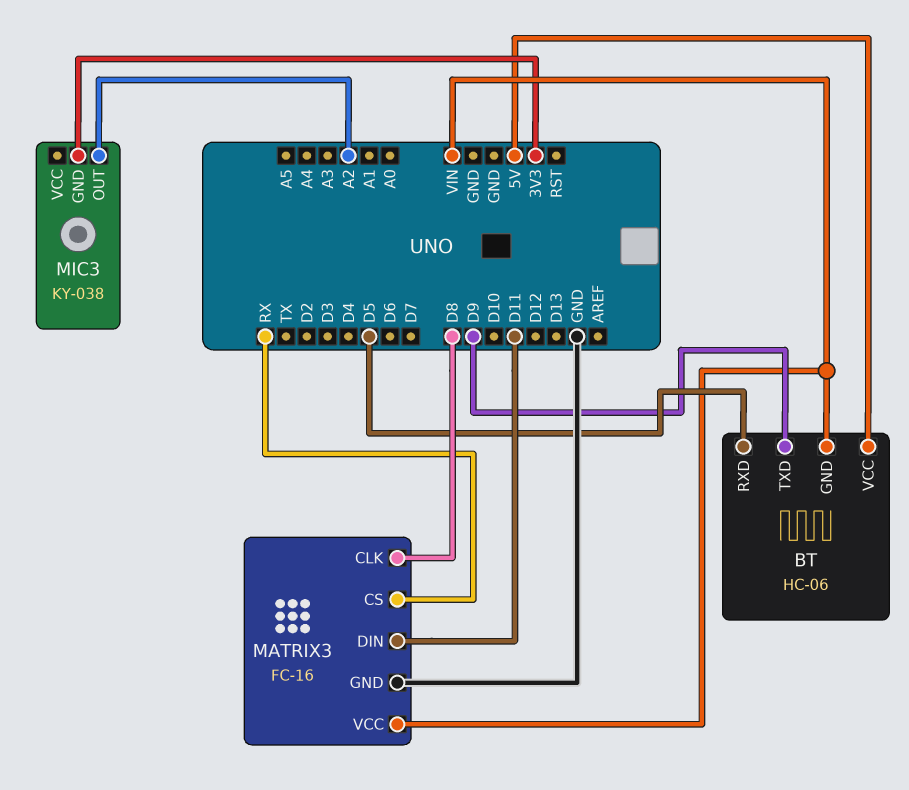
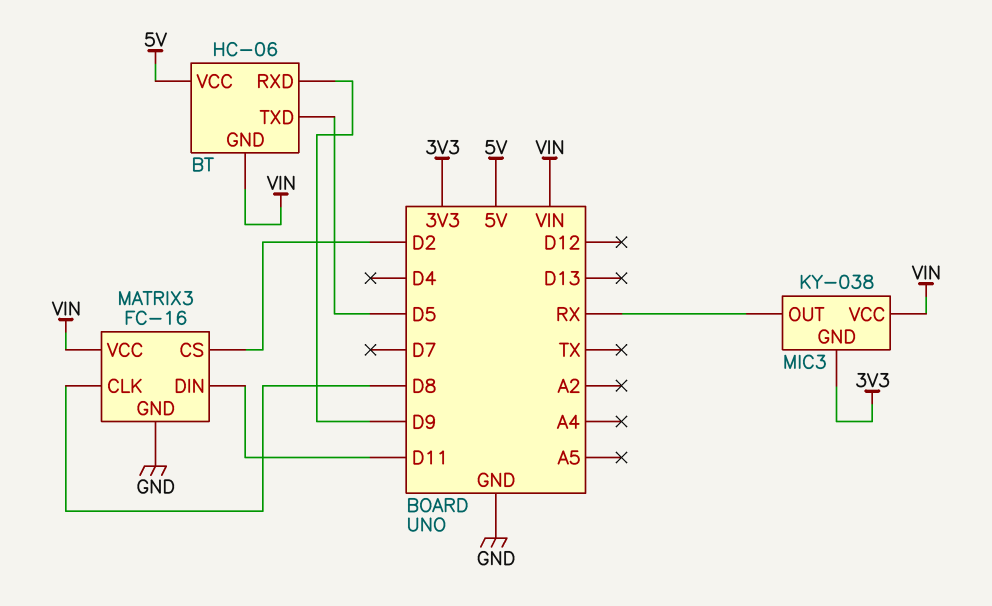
BT pin RXD: D5 -> D9
BT pin TXD: D9 -> D5
MATRIX3 pin CS: RX -> D2
MIC3 pin OUT: A2 -> RX
MIC3 pin VCC: none -> VIN

